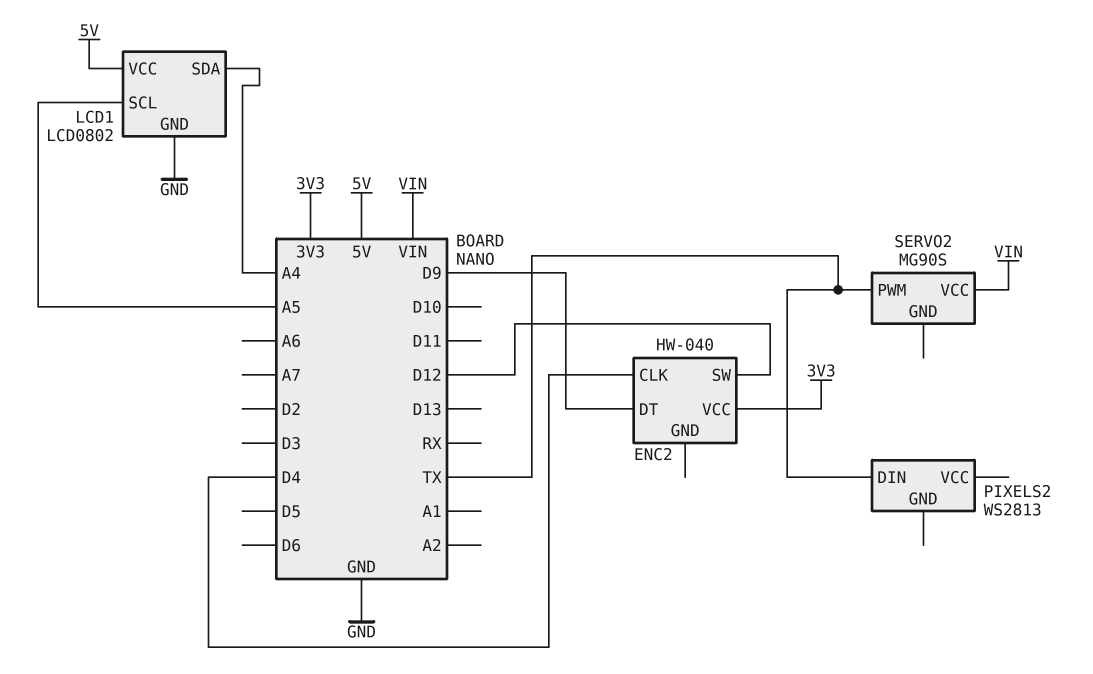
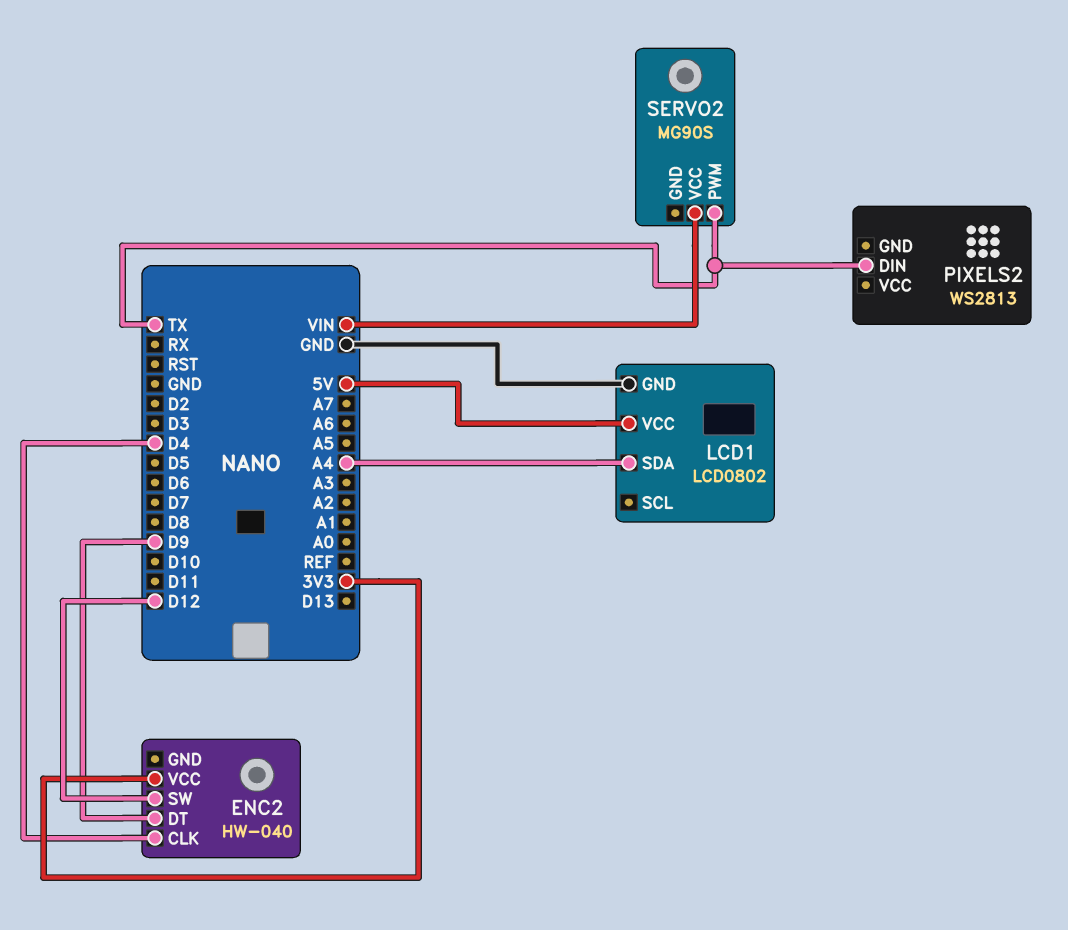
LCD1 pin SCL: A5 -> none

